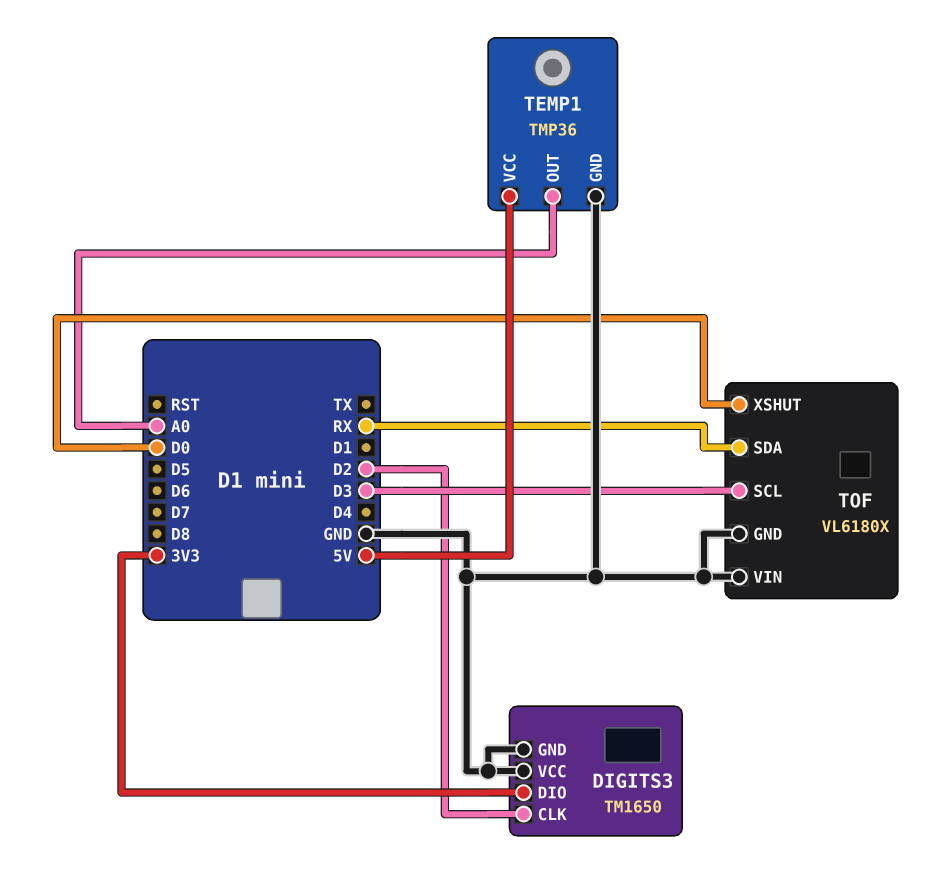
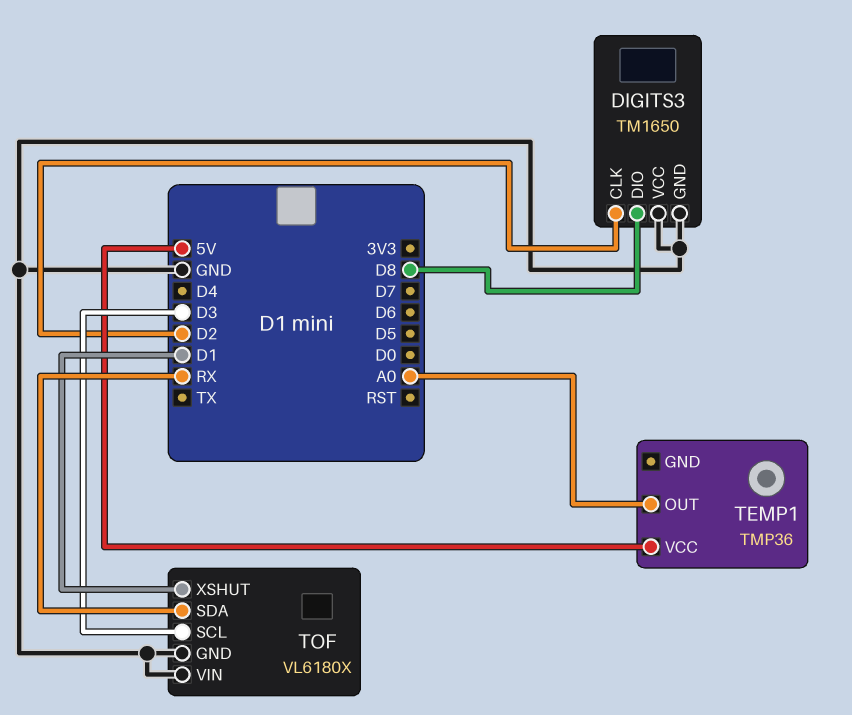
DIGITS3 pin DIO: 3V3 -> D8
TEMP1 pin GND: GND -> none
TOF pin XSHUT: D0 -> D1

